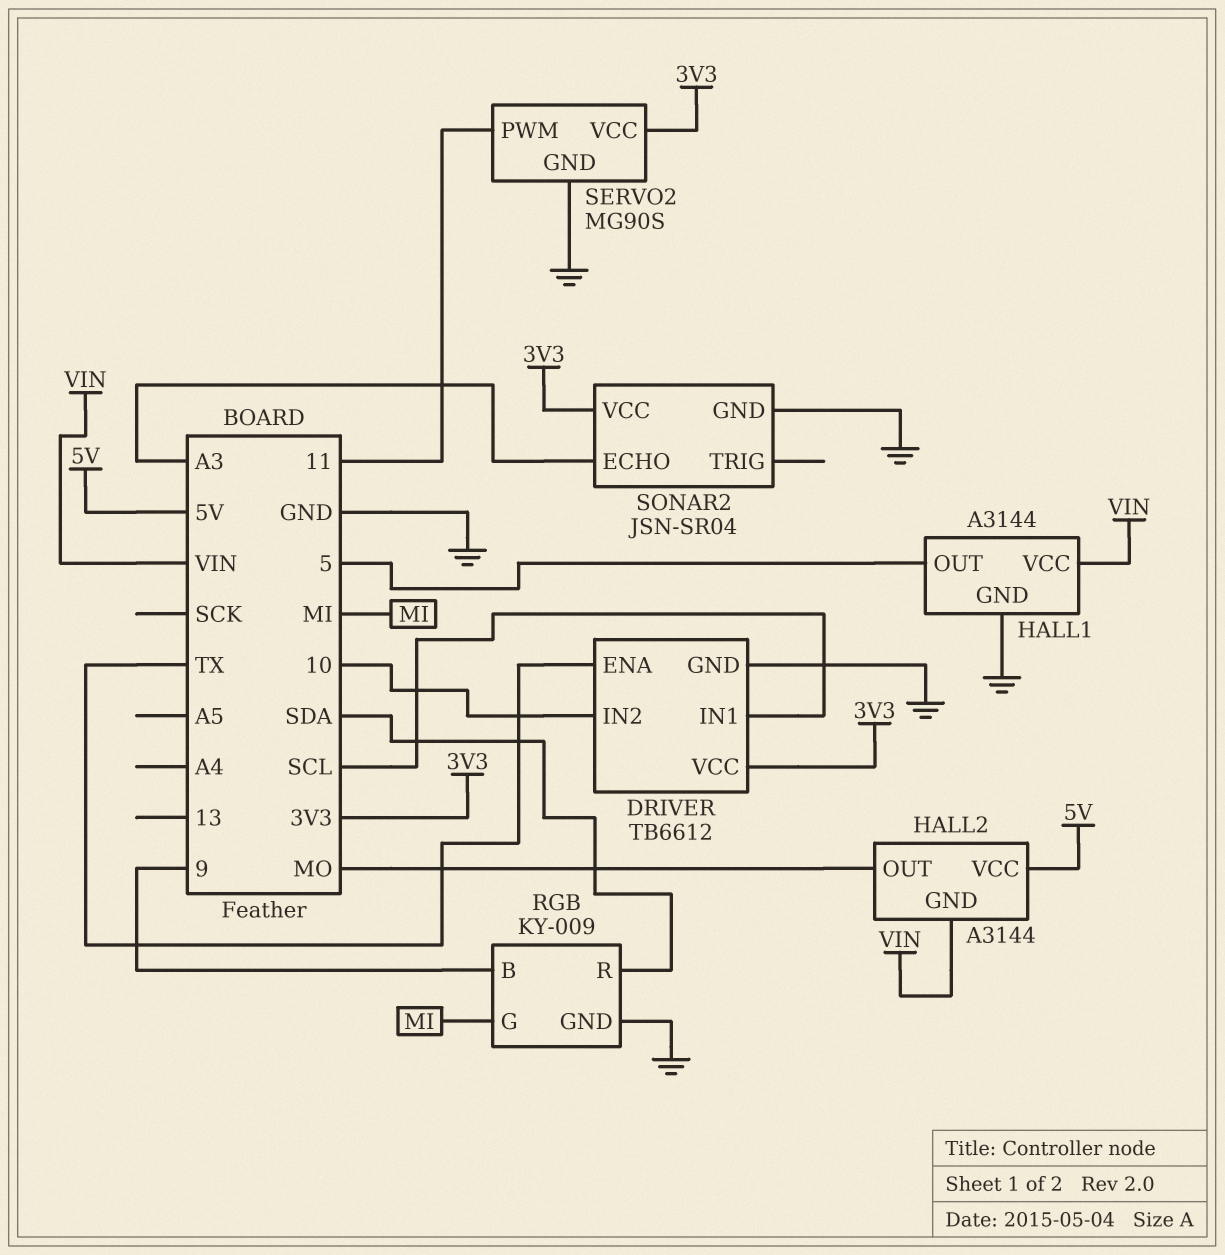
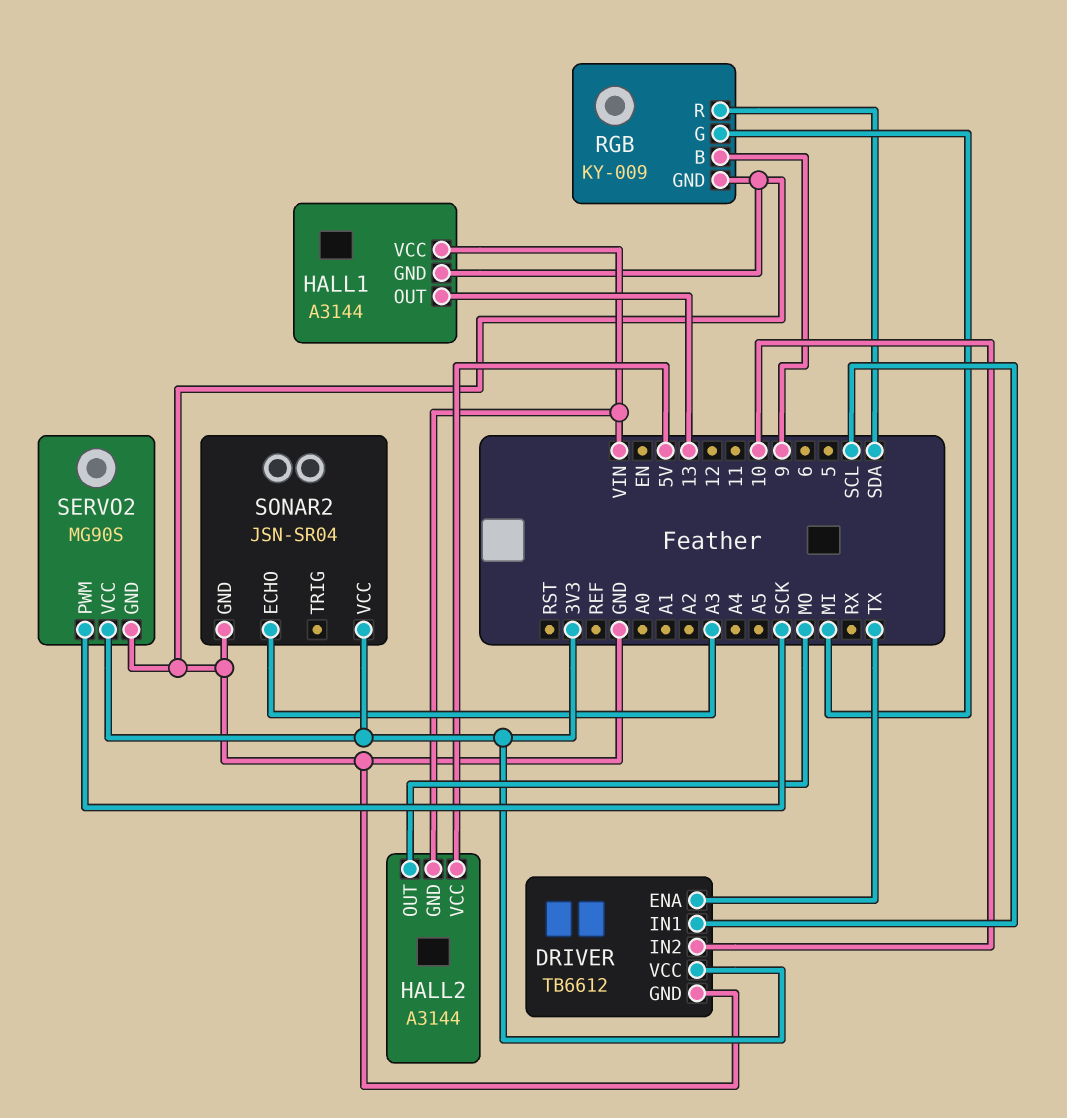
HALL1 pin OUT: 5 -> 13
SERVO2 pin PWM: 11 -> SCK

